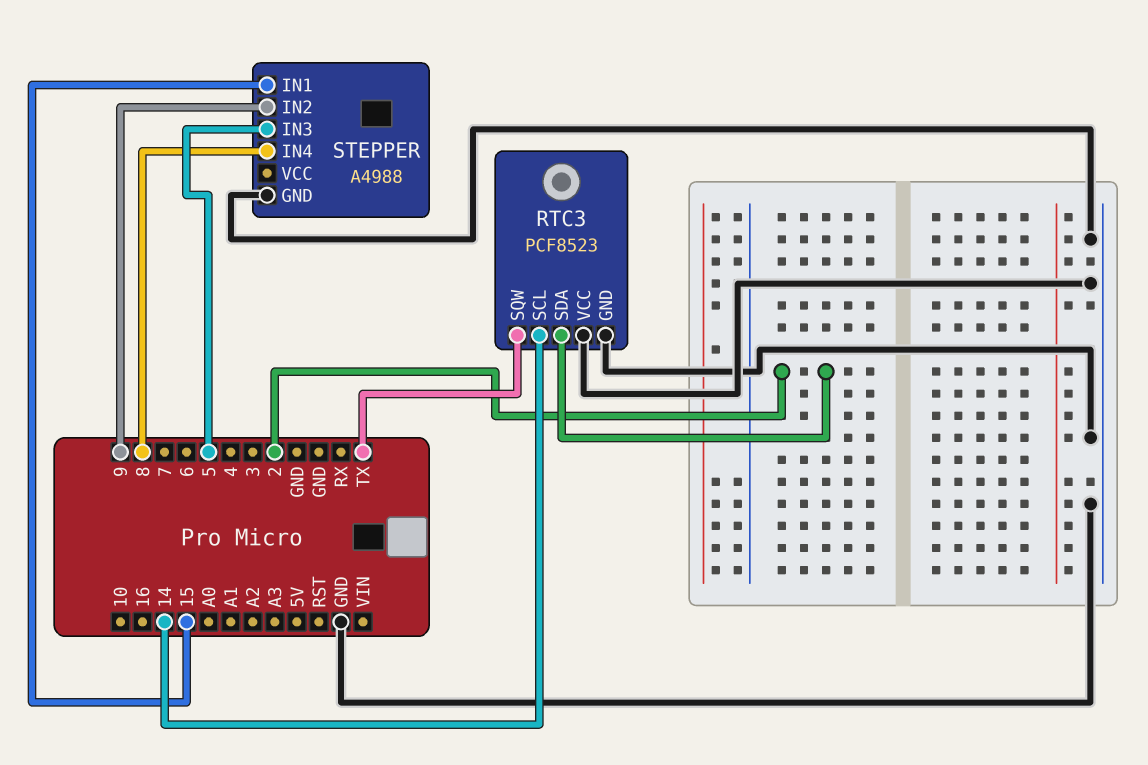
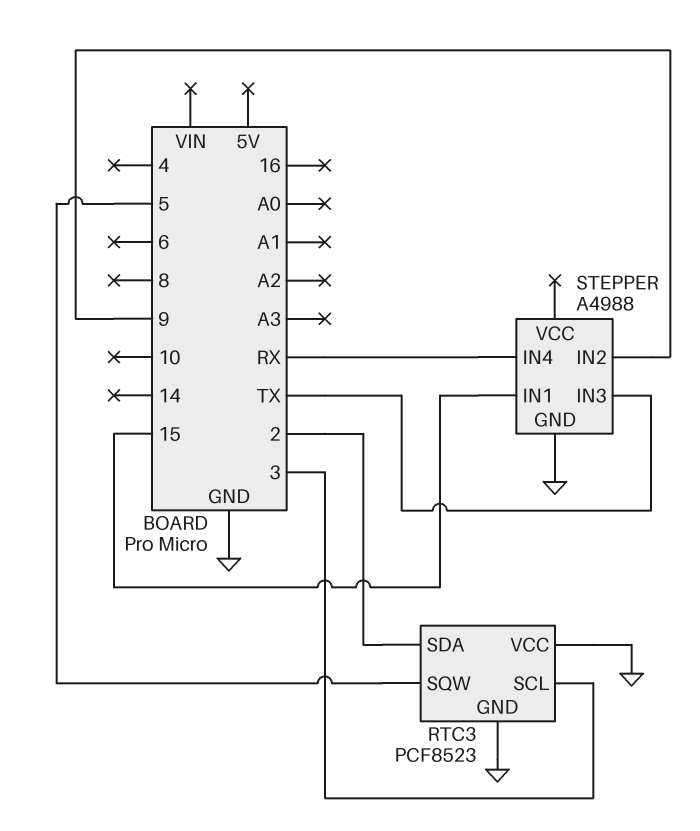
RTC3 pin SCL: 14 -> 3
RTC3 pin SQW: TX -> 5
STEPPER pin IN3: 5 -> TX
STEPPER pin IN4: 8 -> RX

